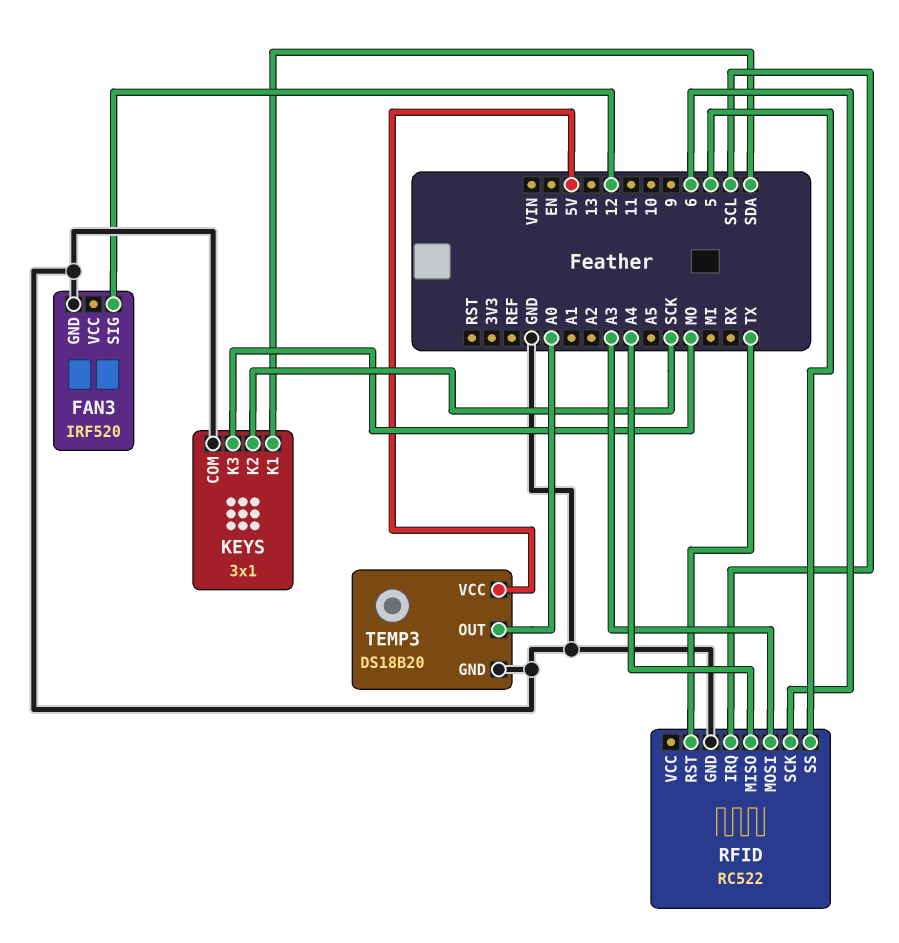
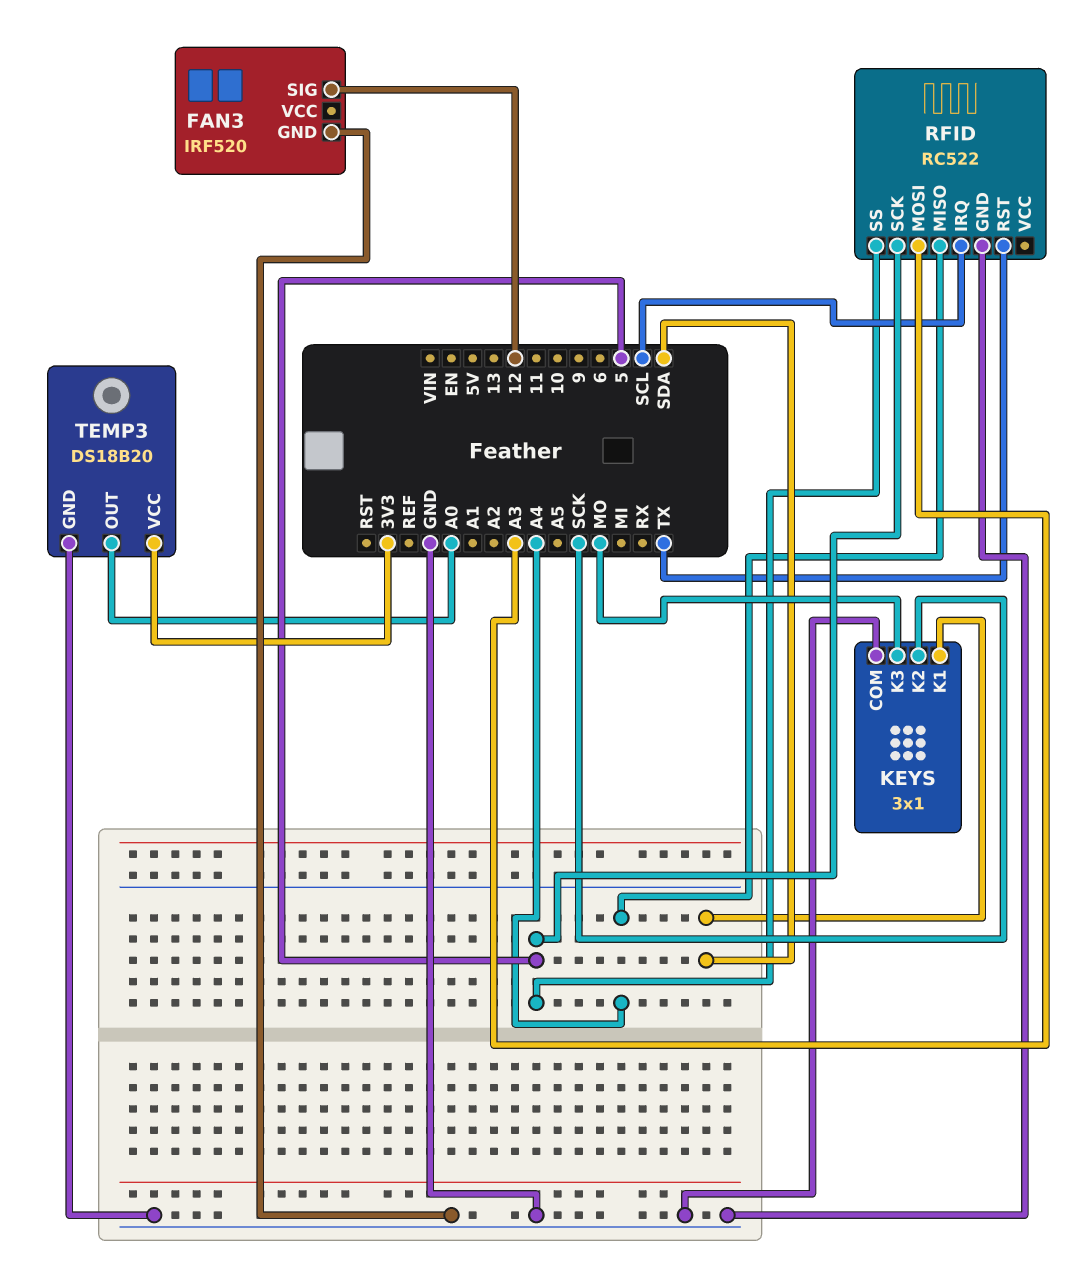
RFID pin SCK: 6 -> 5
TEMP3 pin VCC: 5V -> 3V3

